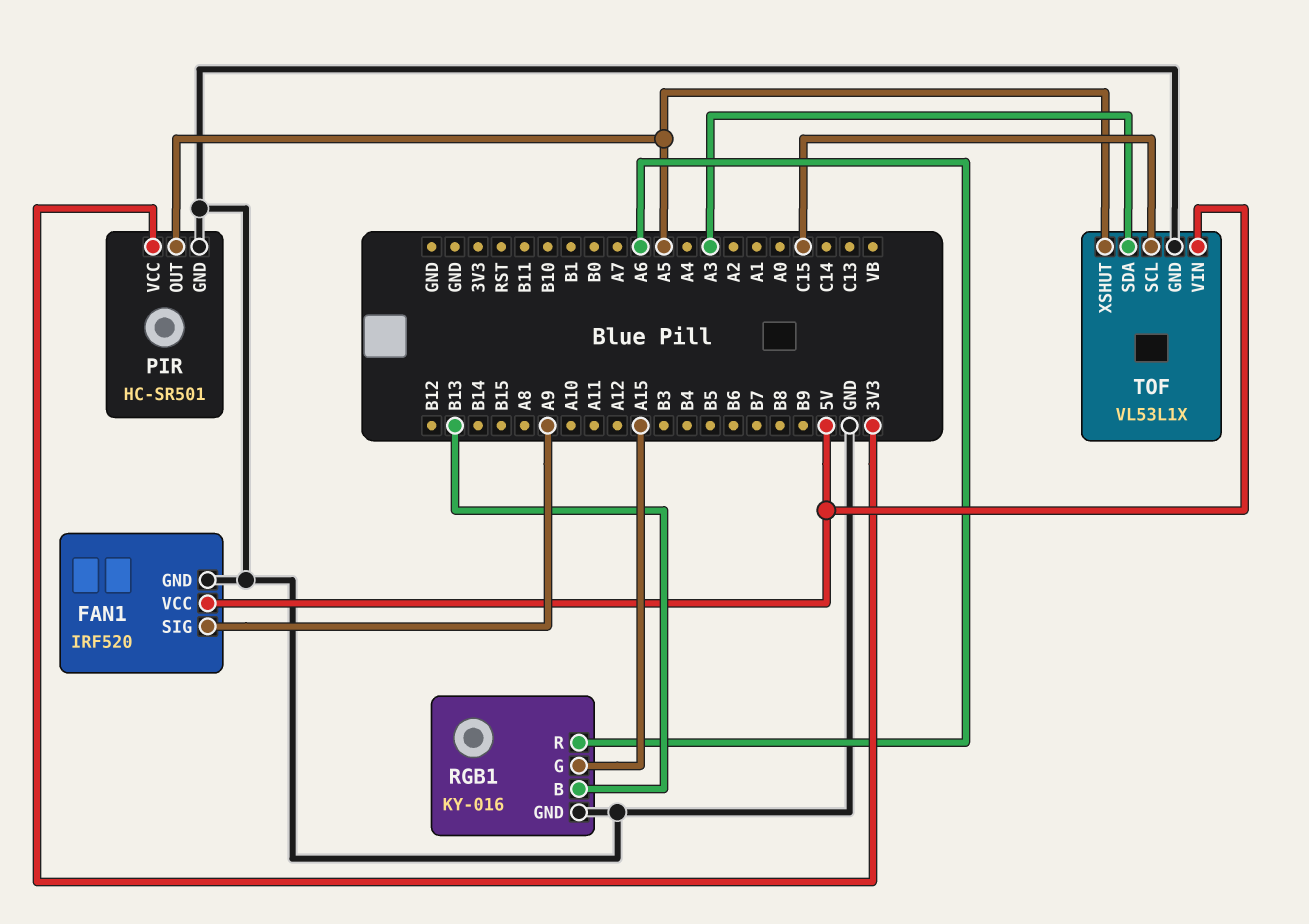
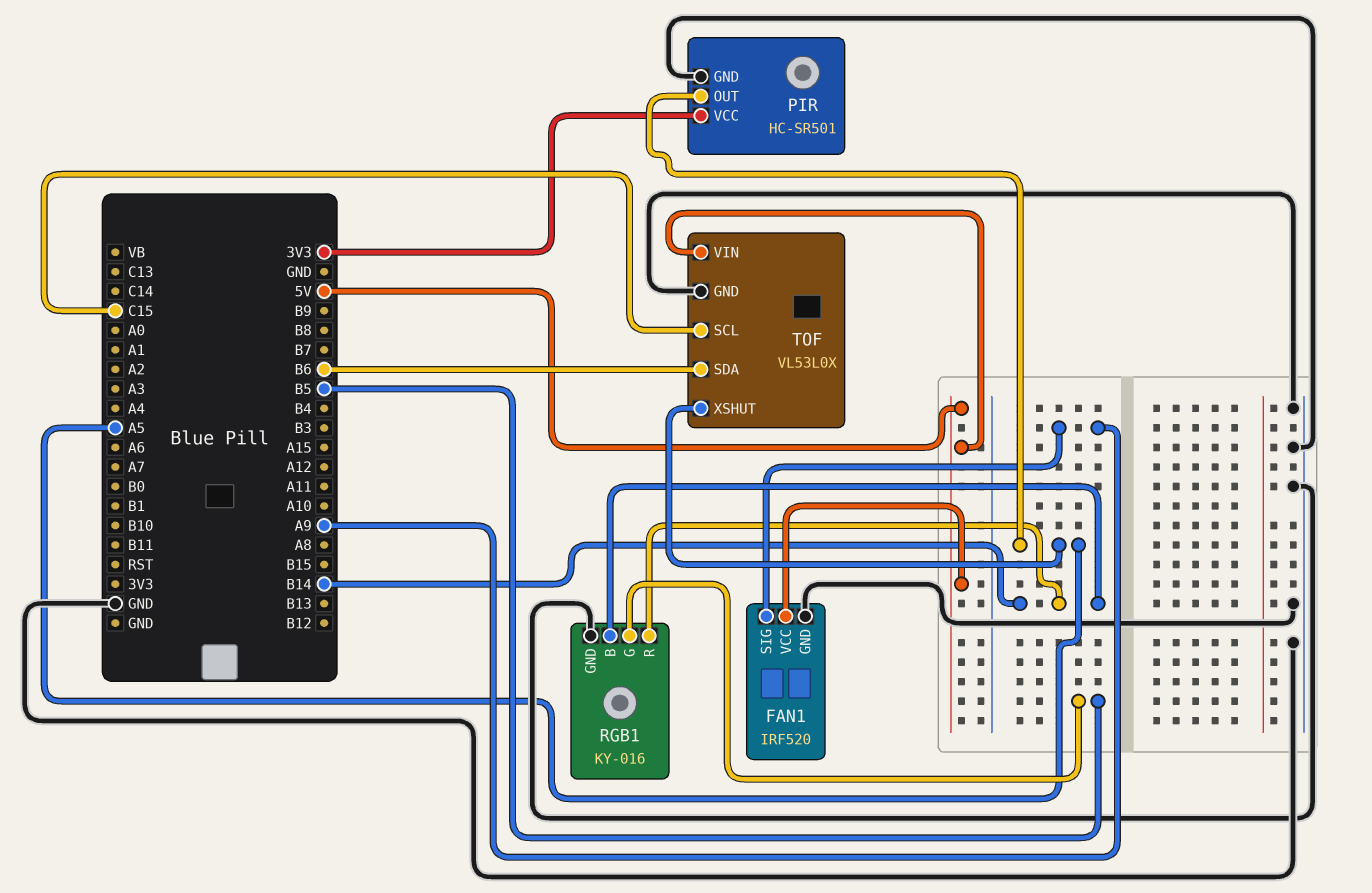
RGB1 pin B: B13 -> B14
RGB1 pin G: A15 -> B5
RGB1 pin R: A6 -> B14
TOF: VL53L1X -> VL53L0X
TOF pin SDA: A3 -> B6

